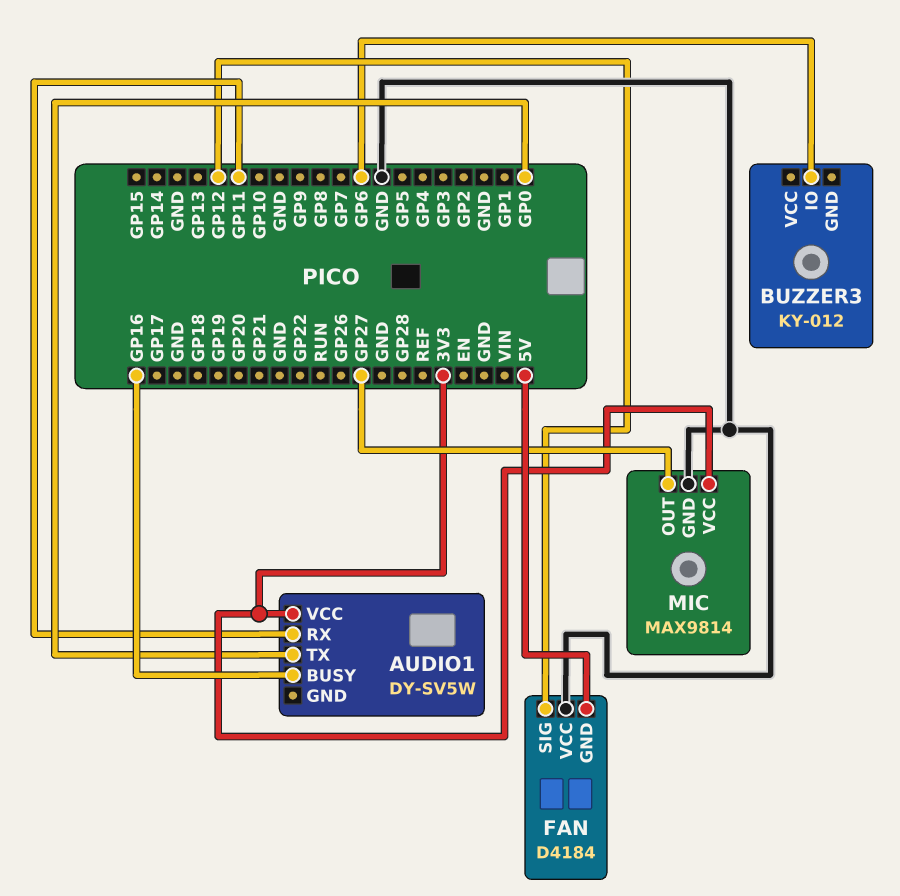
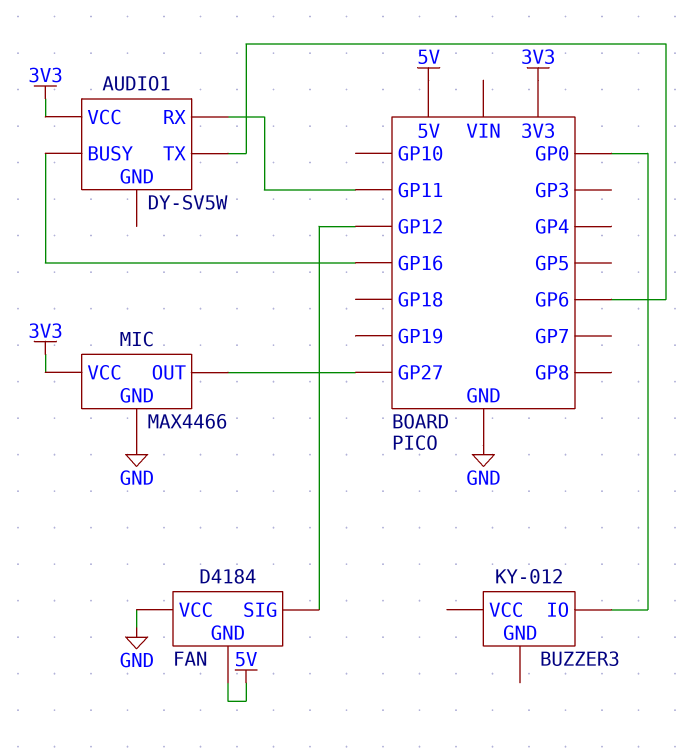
AUDIO1 pin TX: GP0 -> GP6
BUZZER3 pin IO: GP6 -> GP0
MIC: MAX9814 -> MAX4466

